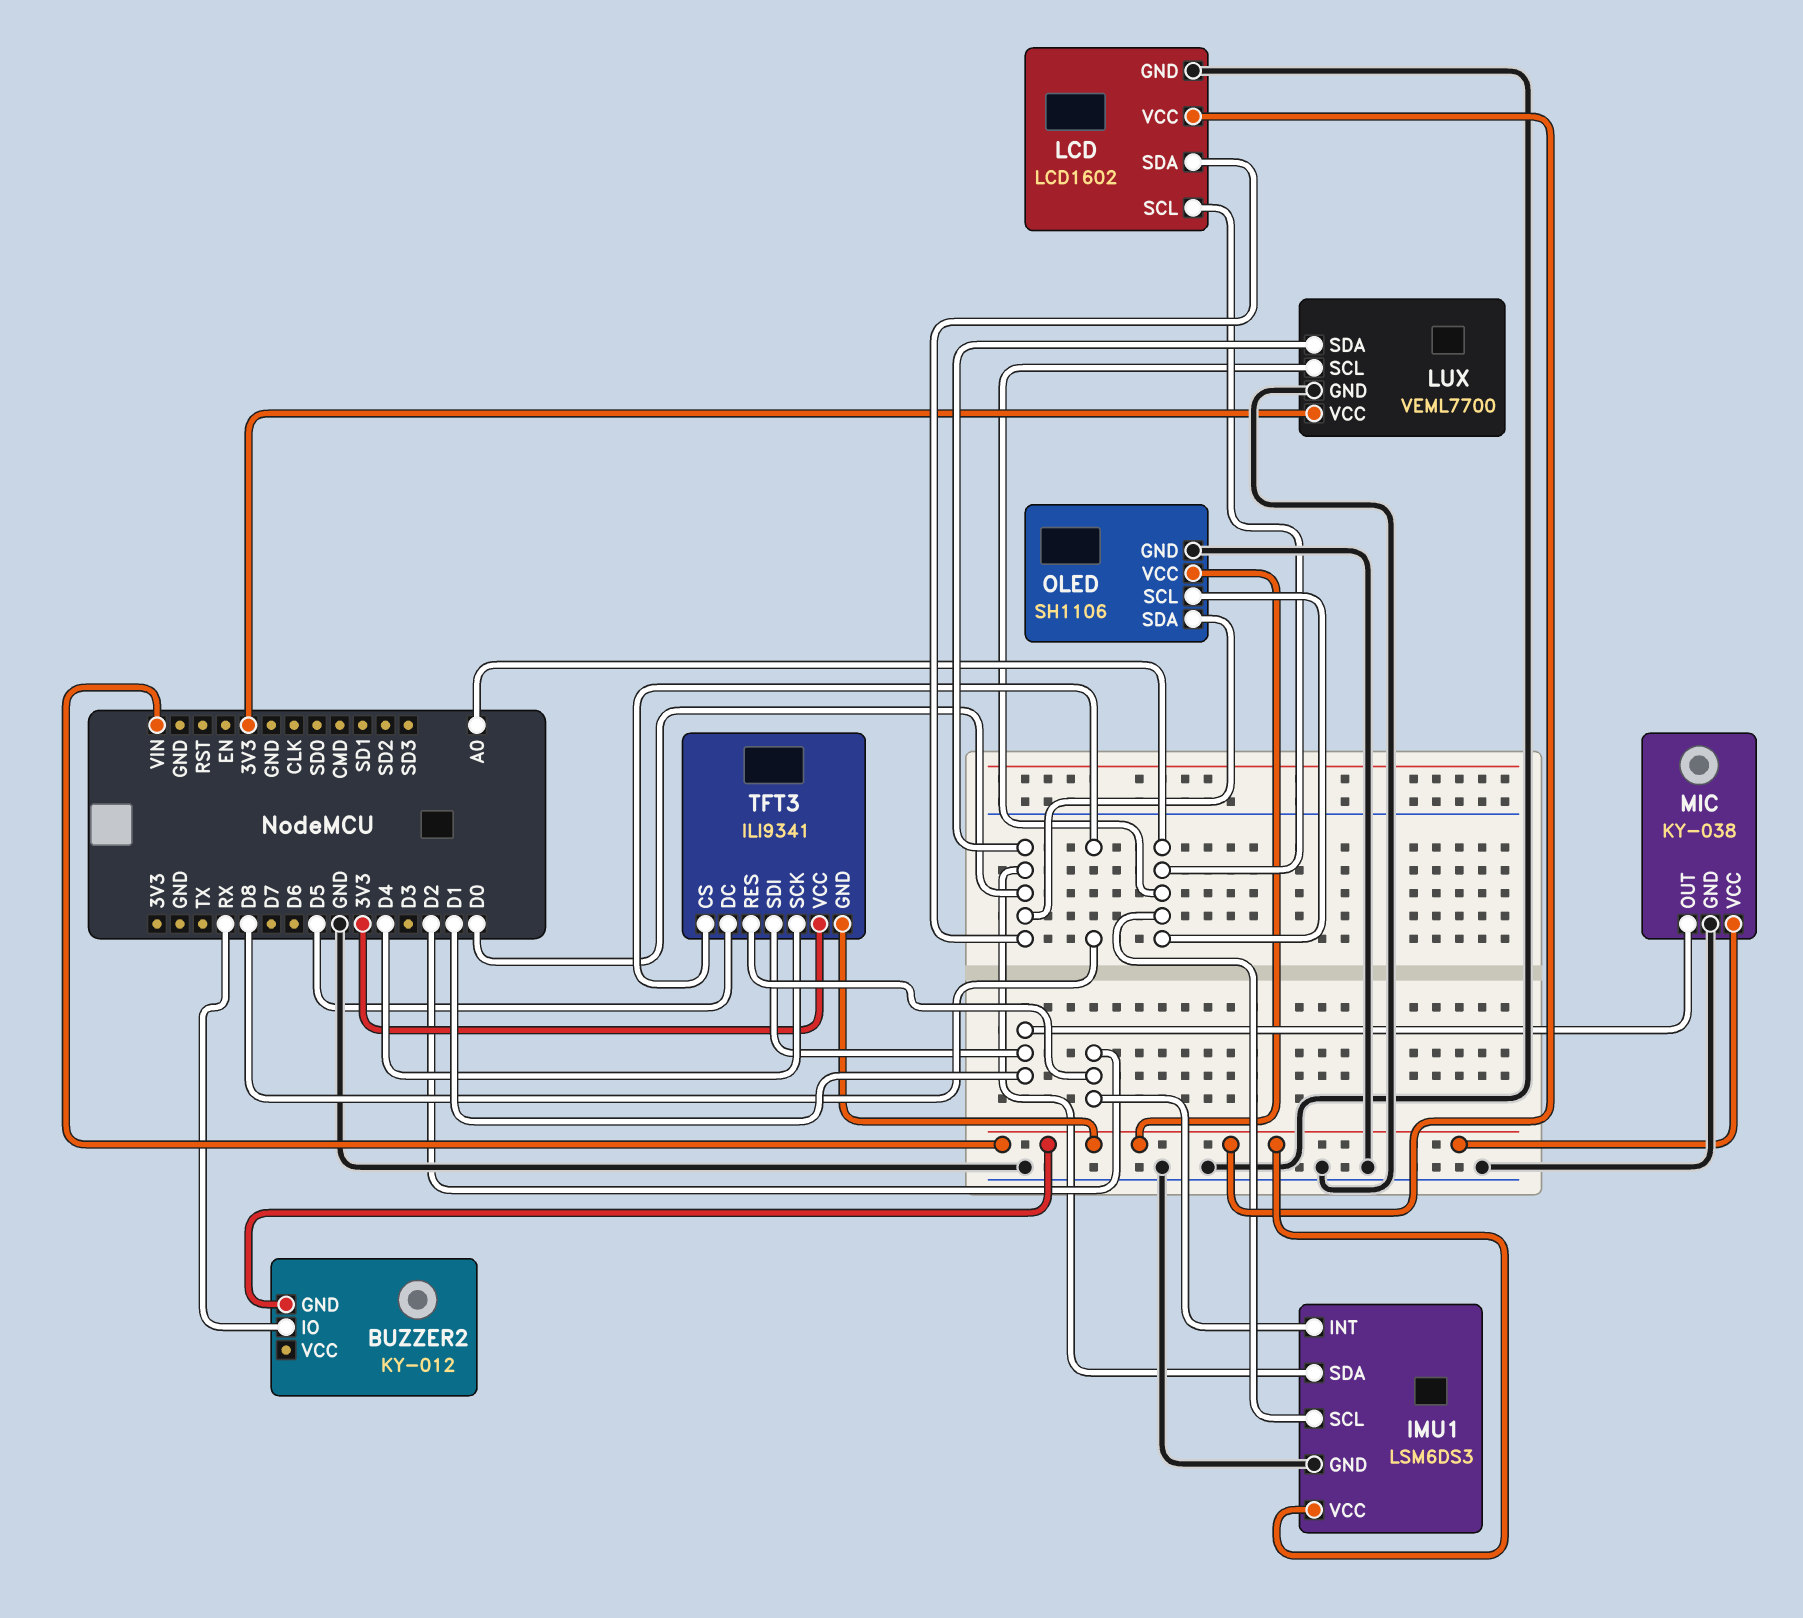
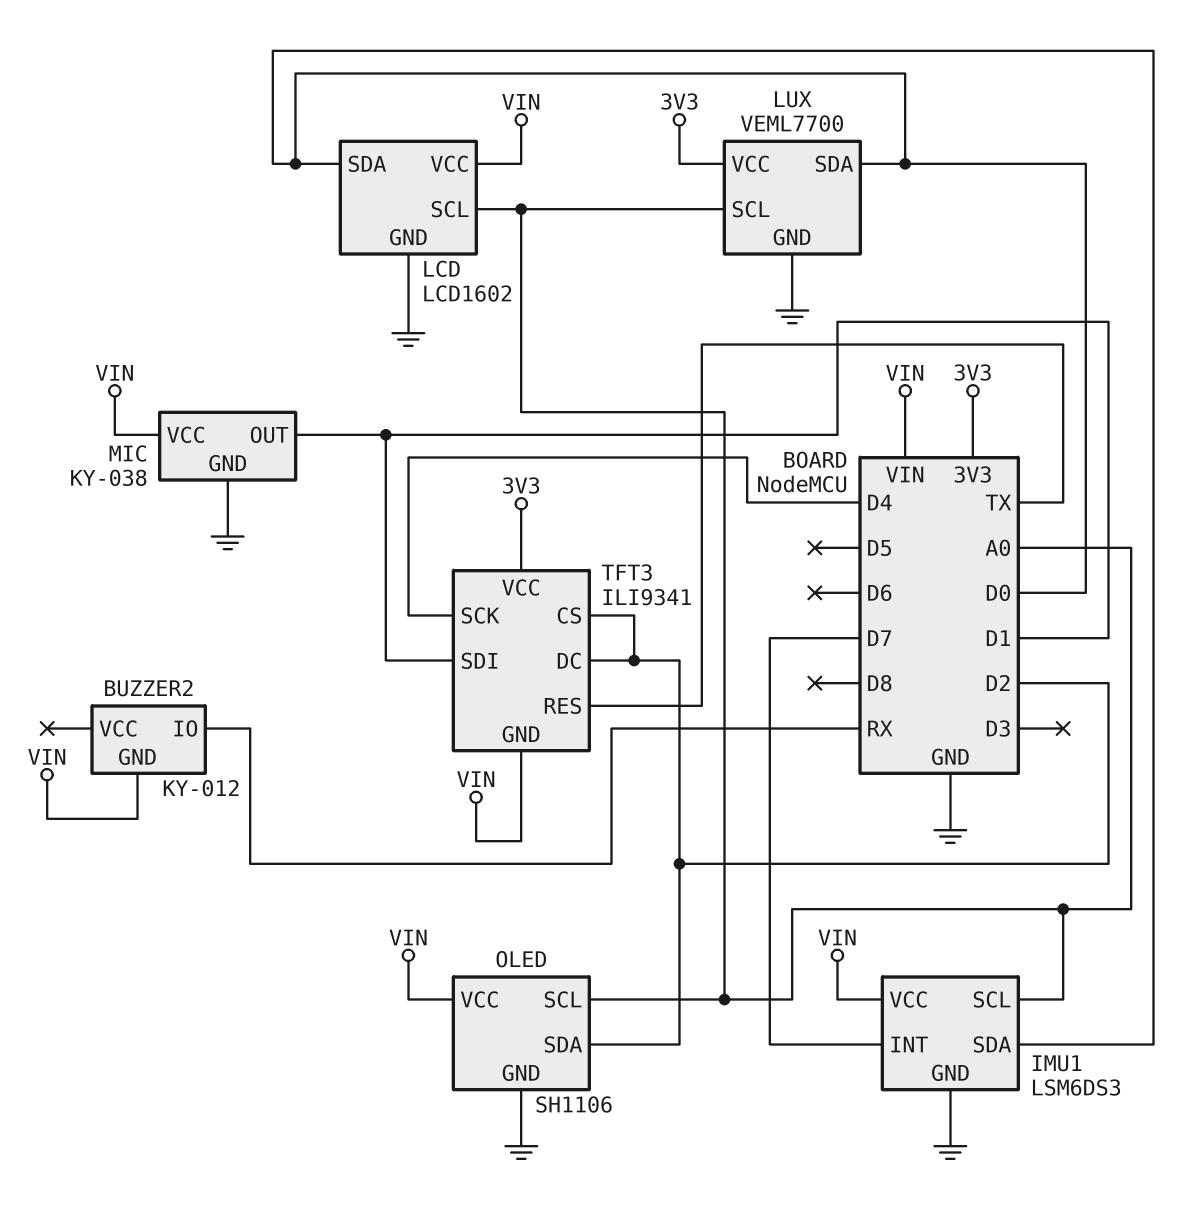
IMU1 pin INT: D2 -> D7
OLED pin SDA: D0 -> D2
TFT3 pin CS: D8 -> D2
TFT3 pin DC: D5 -> D2
TFT3 pin RES: D2 -> TX

